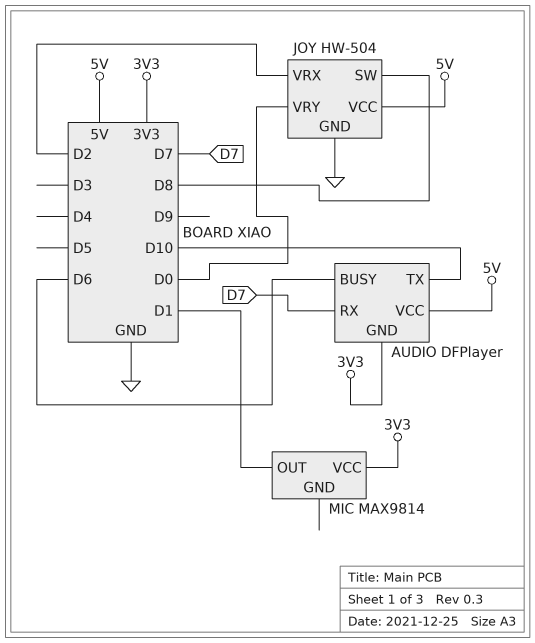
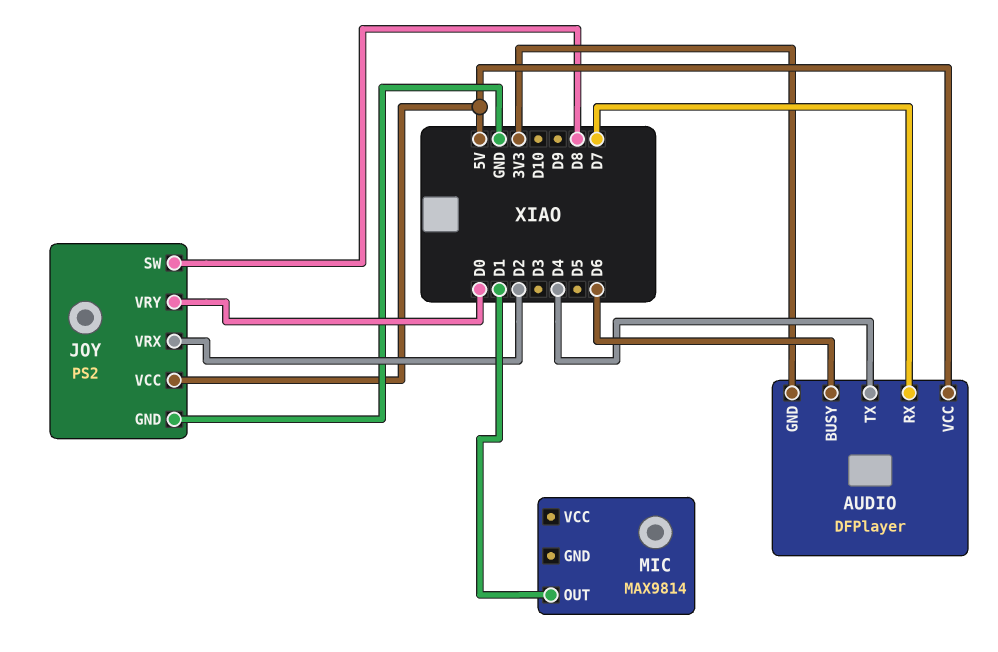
AUDIO pin TX: D10 -> D4
JOY: HW-504 -> PS2
MIC pin VCC: 3V3 -> none

